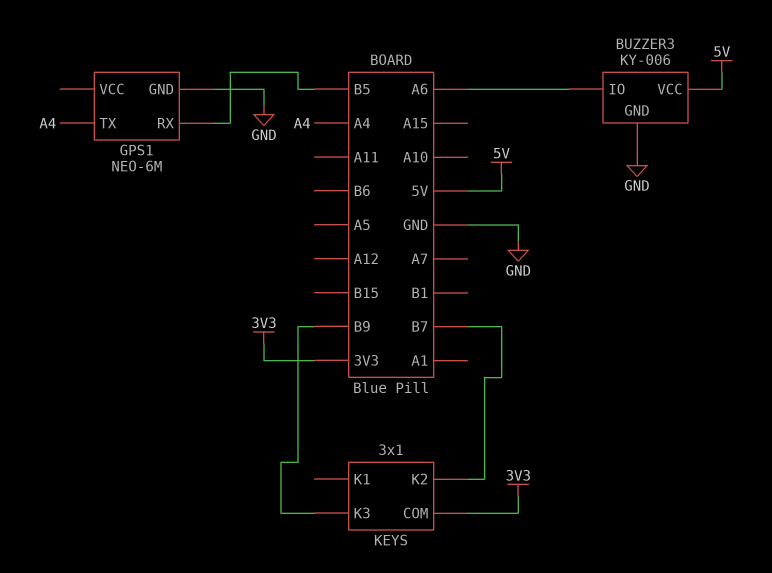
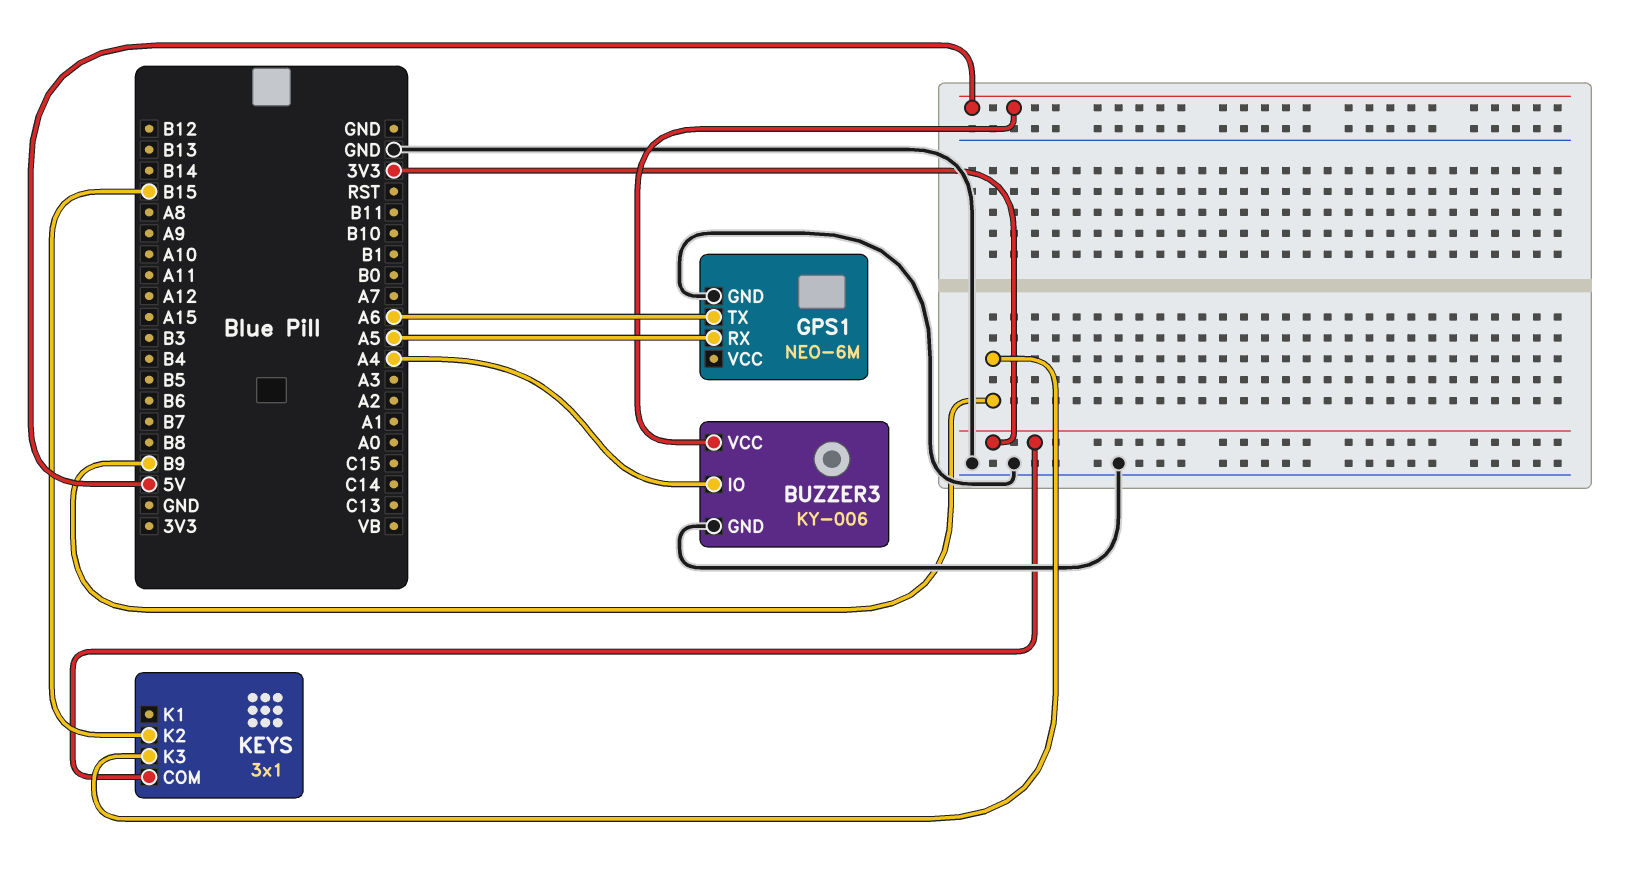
BUZZER3 pin IO: A6 -> A4
GPS1 pin RX: B5 -> A5
GPS1 pin TX: A4 -> A6
KEYS pin K2: B7 -> B15

